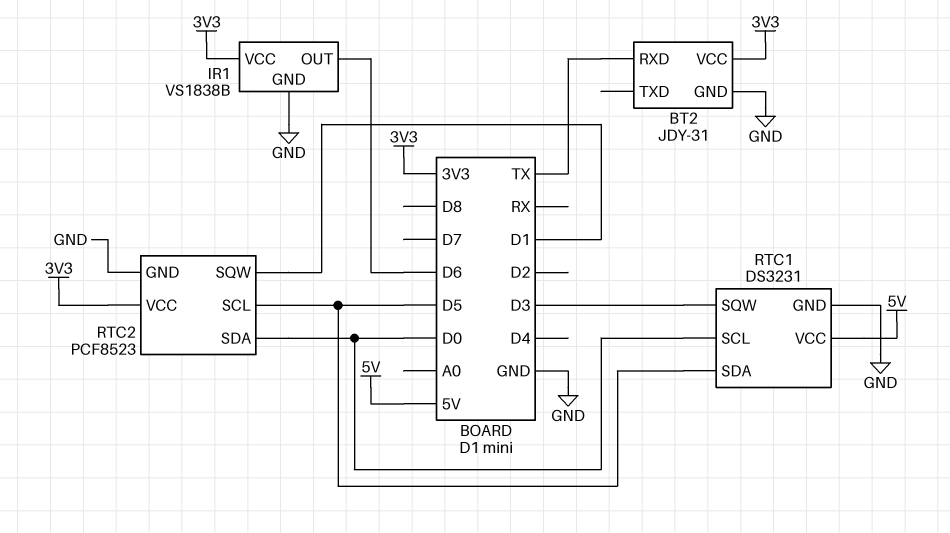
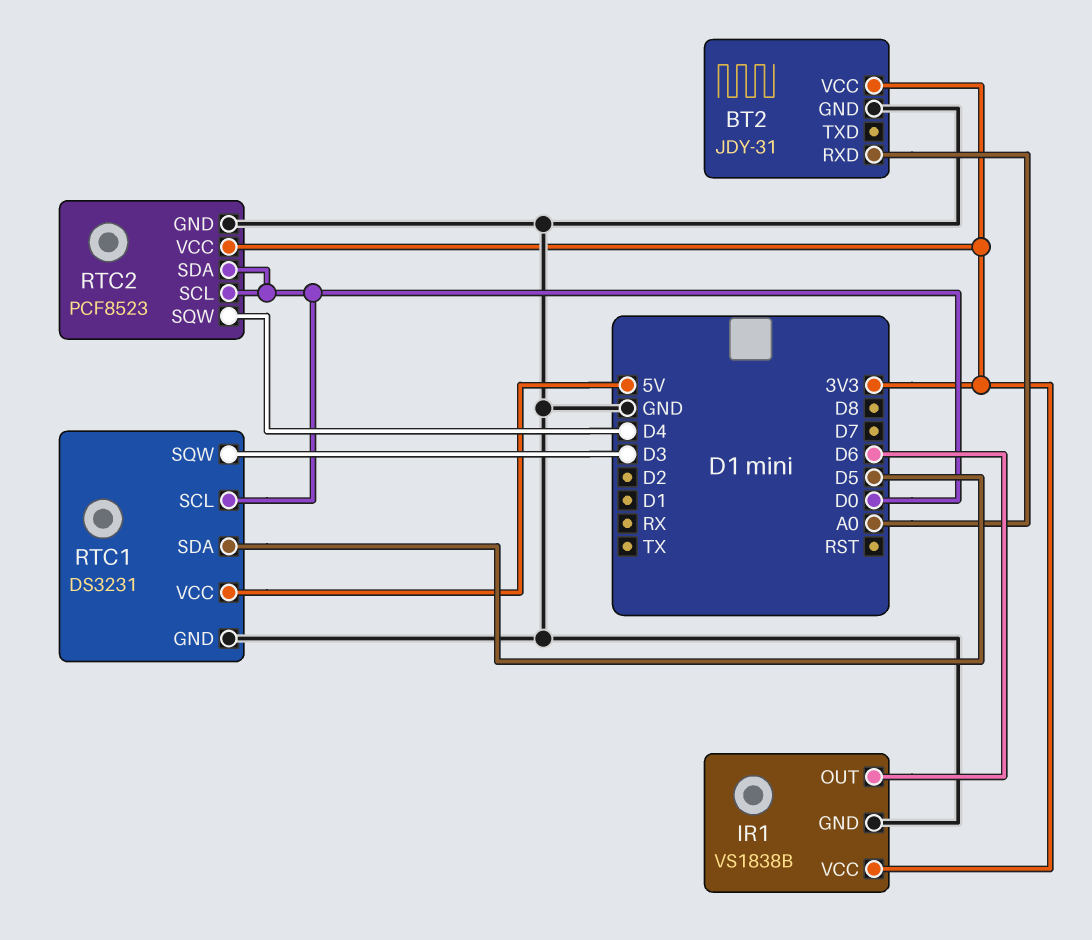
BT2 pin RXD: TX -> A0
RTC2 pin SCL: D5 -> D0
RTC2 pin SQW: D1 -> D4

